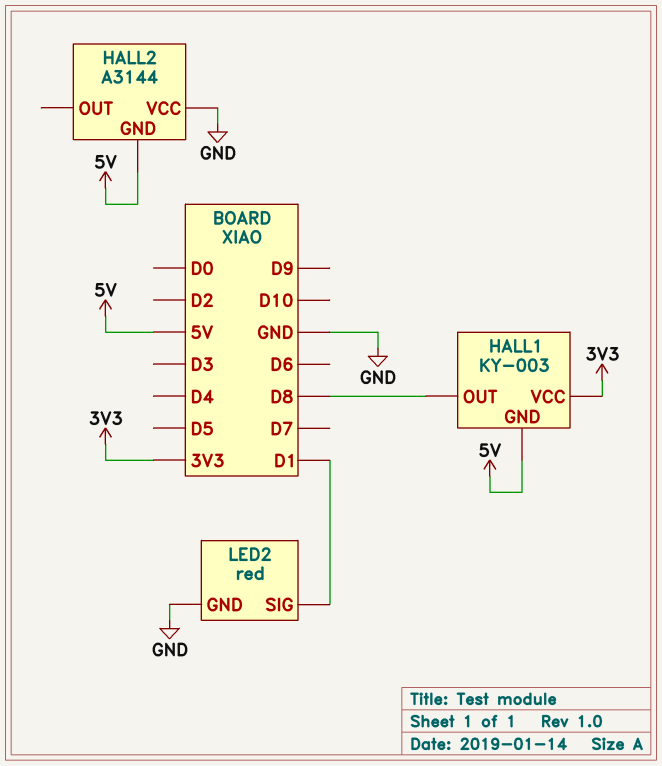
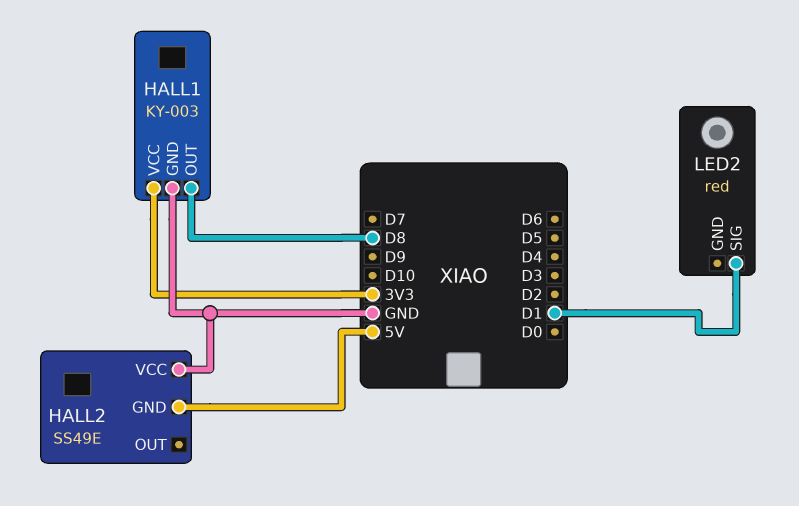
HALL1 pin GND: 5V -> GND
HALL2: A3144 -> SS49E
LED2 pin GND: GND -> none

